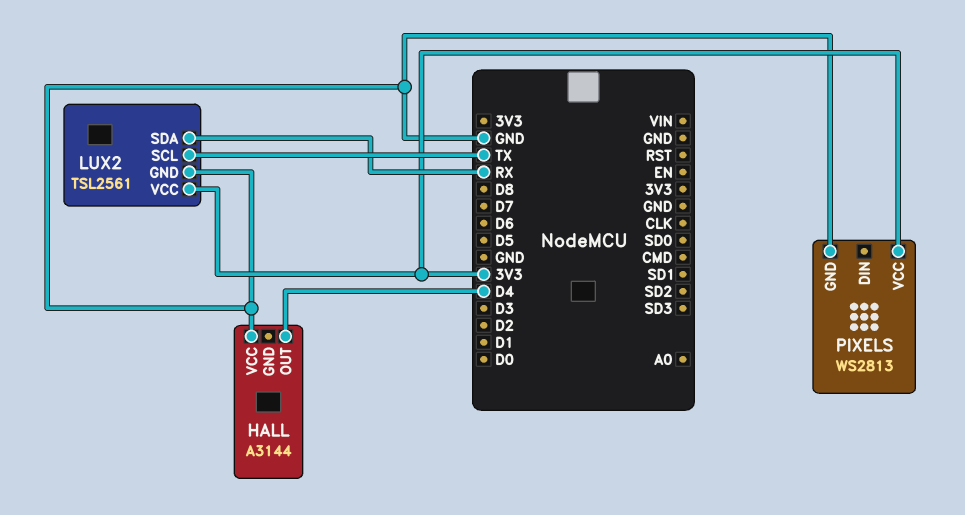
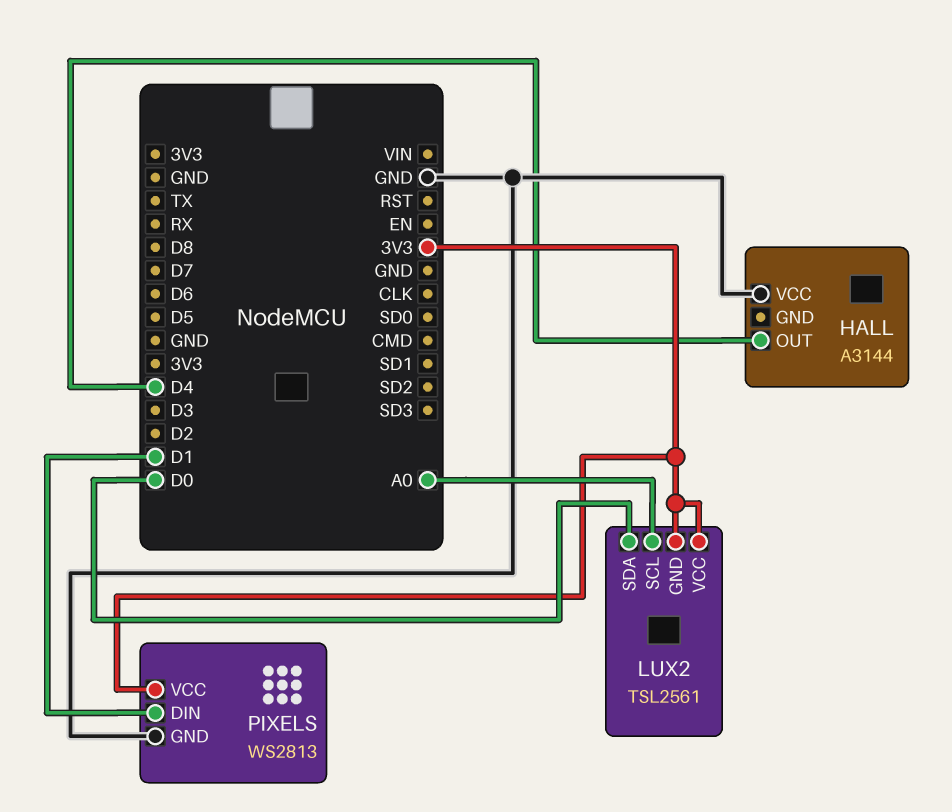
LUX2 pin GND: GND -> 3V3
LUX2 pin SCL: TX -> A0
LUX2 pin SDA: RX -> D0
PIXELS pin DIN: none -> D1

